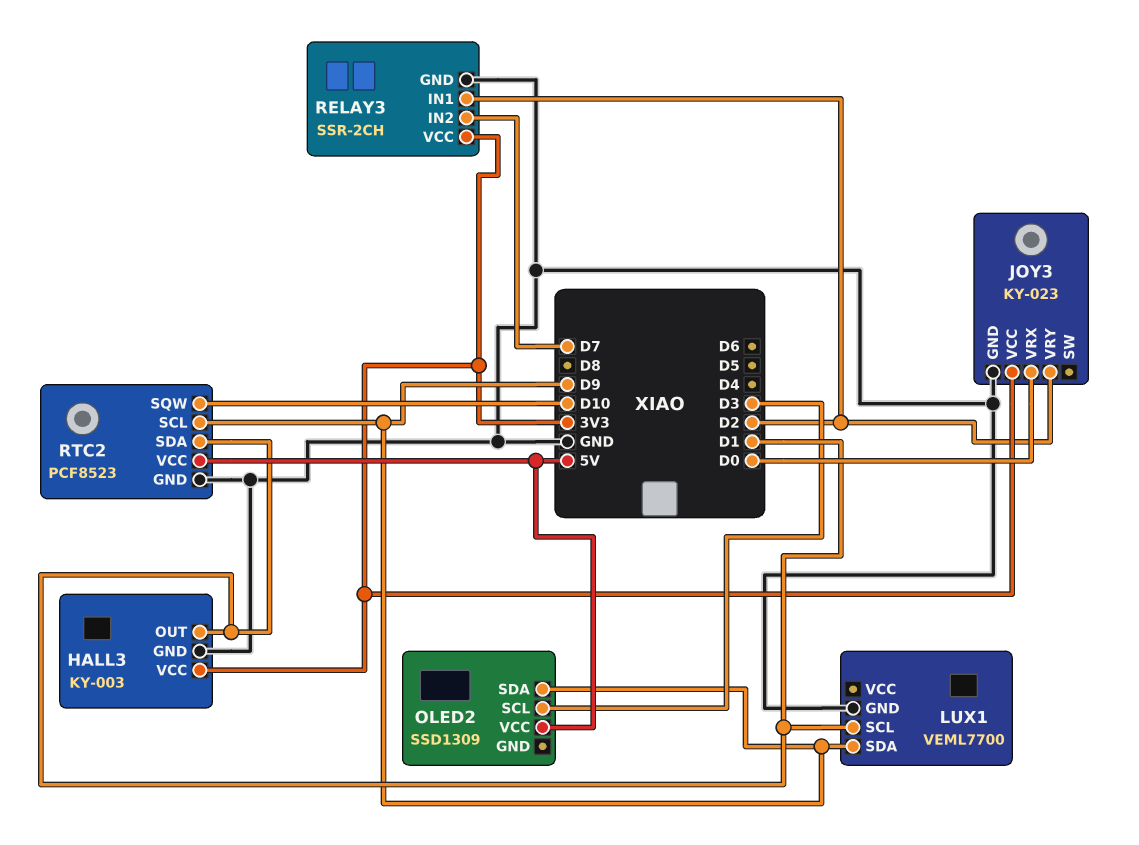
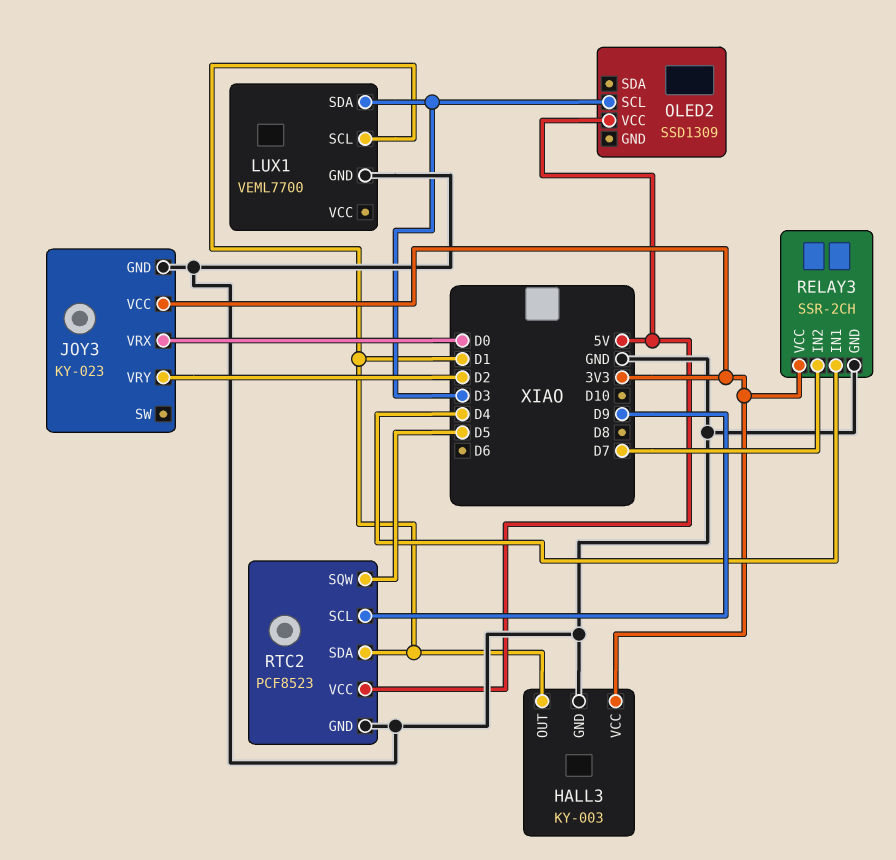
LUX1 pin SDA: D9 -> D3
OLED2 pin SDA: D9 -> none
RELAY3 pin IN1: D2 -> D4
RTC2 pin SQW: D10 -> D5

